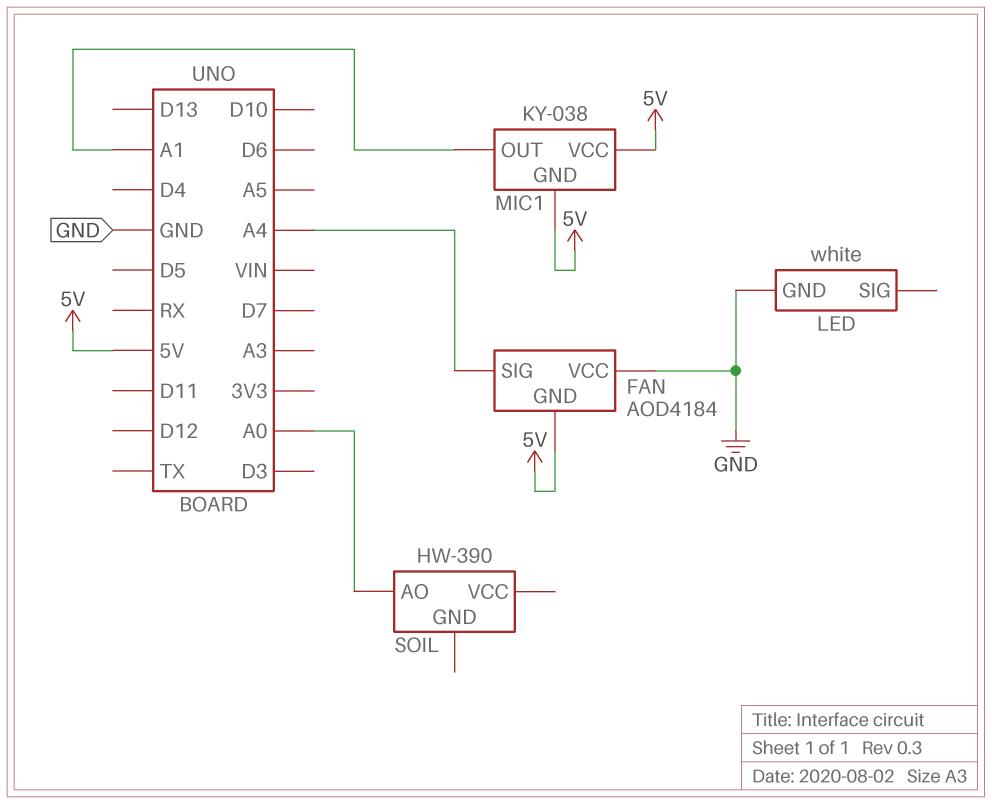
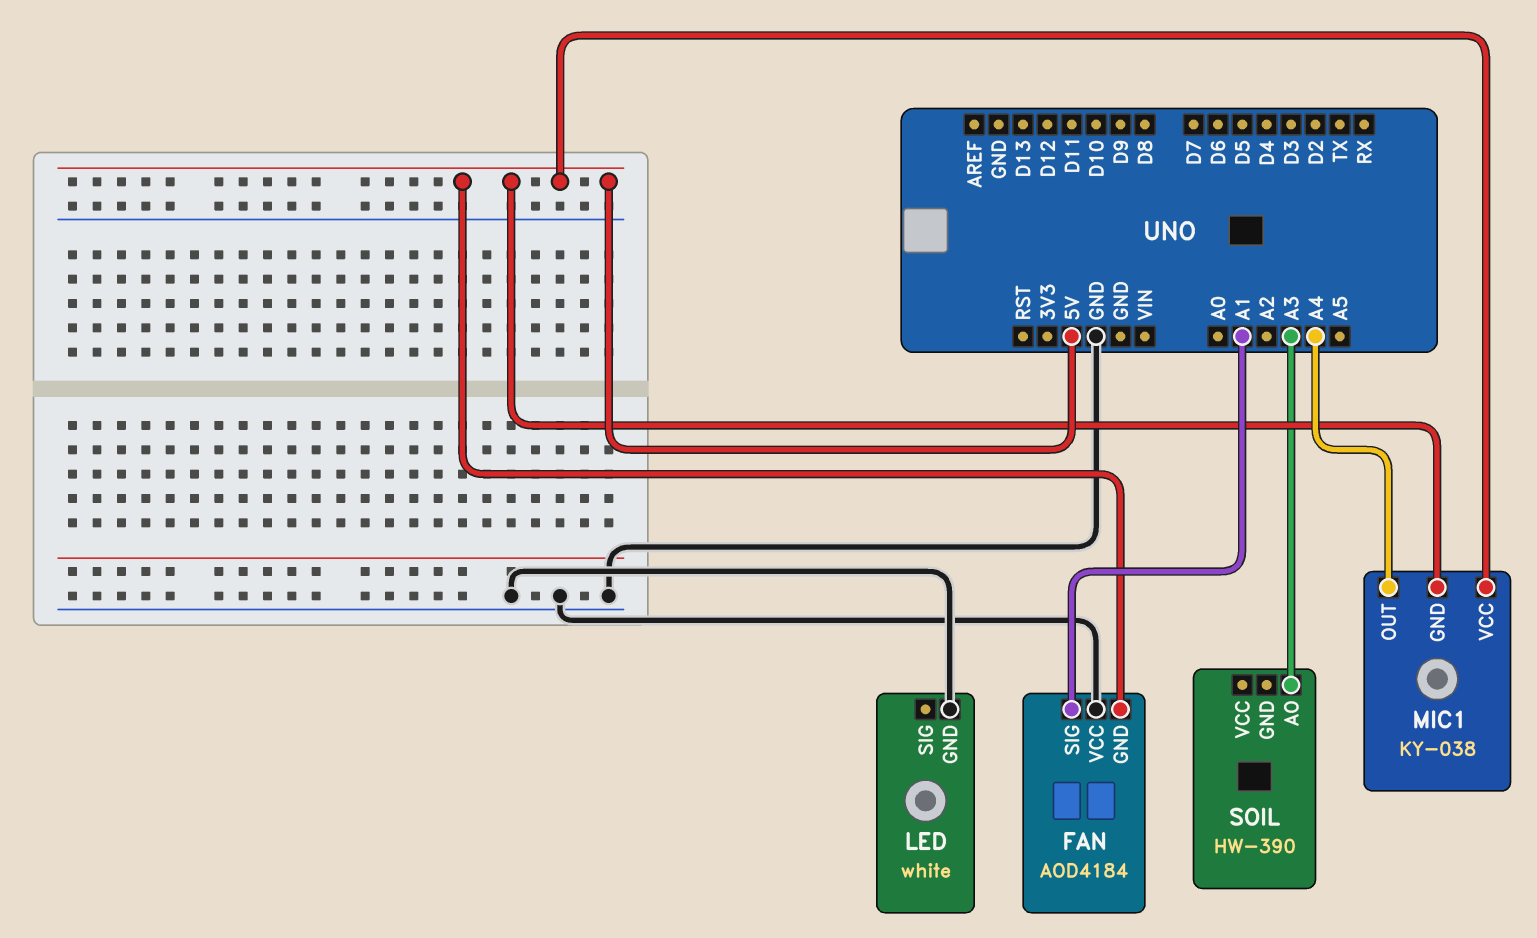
FAN pin SIG: A4 -> A1
MIC1 pin OUT: A1 -> A4
SOIL pin AO: A0 -> A3

